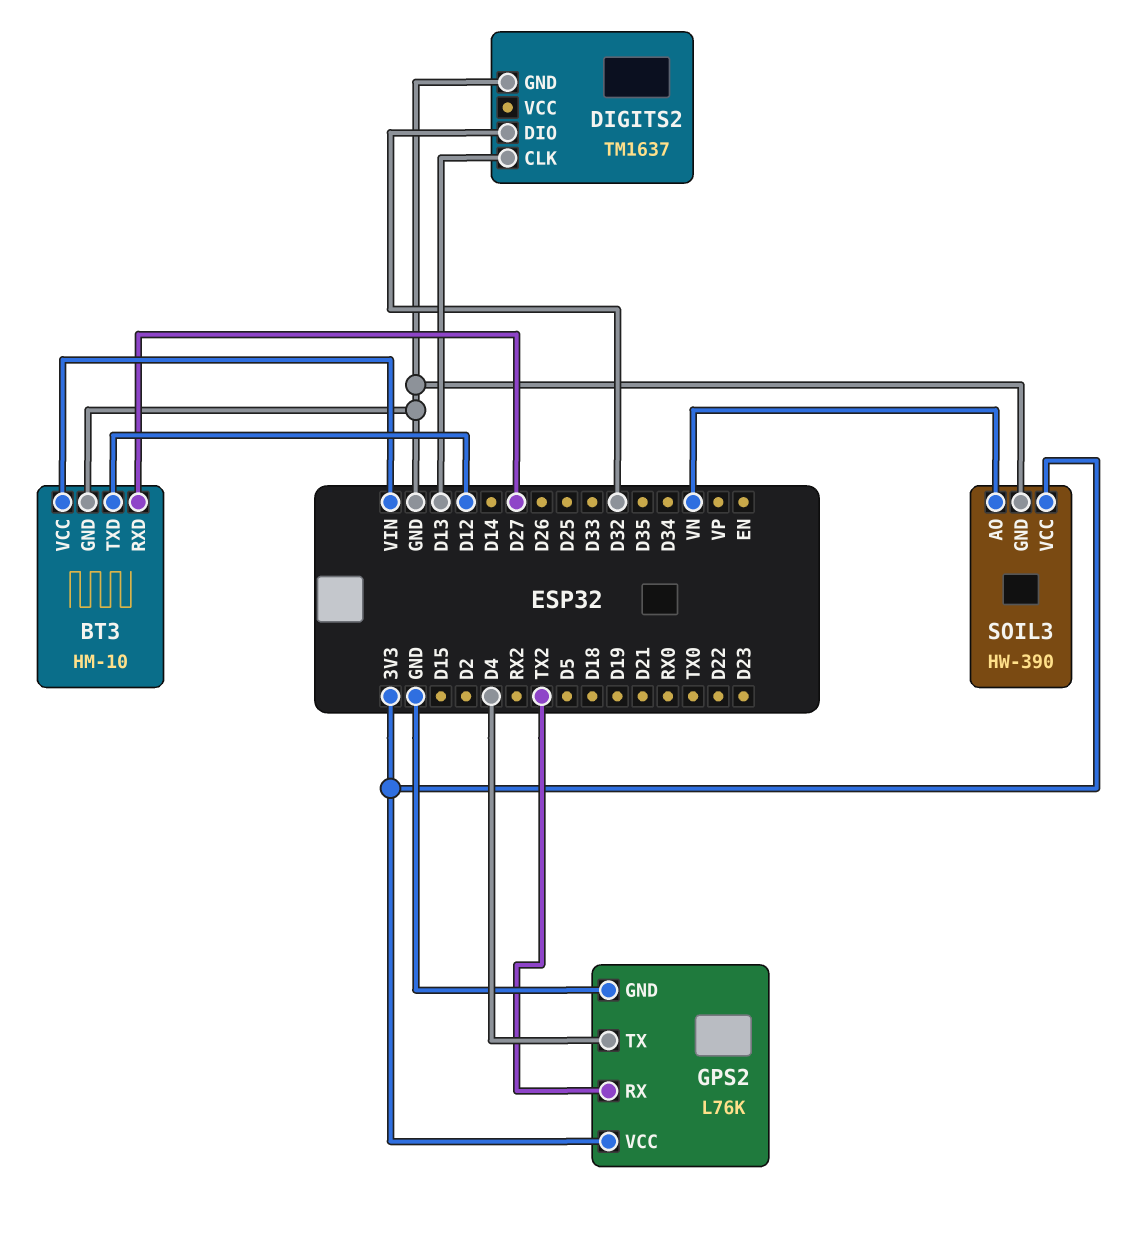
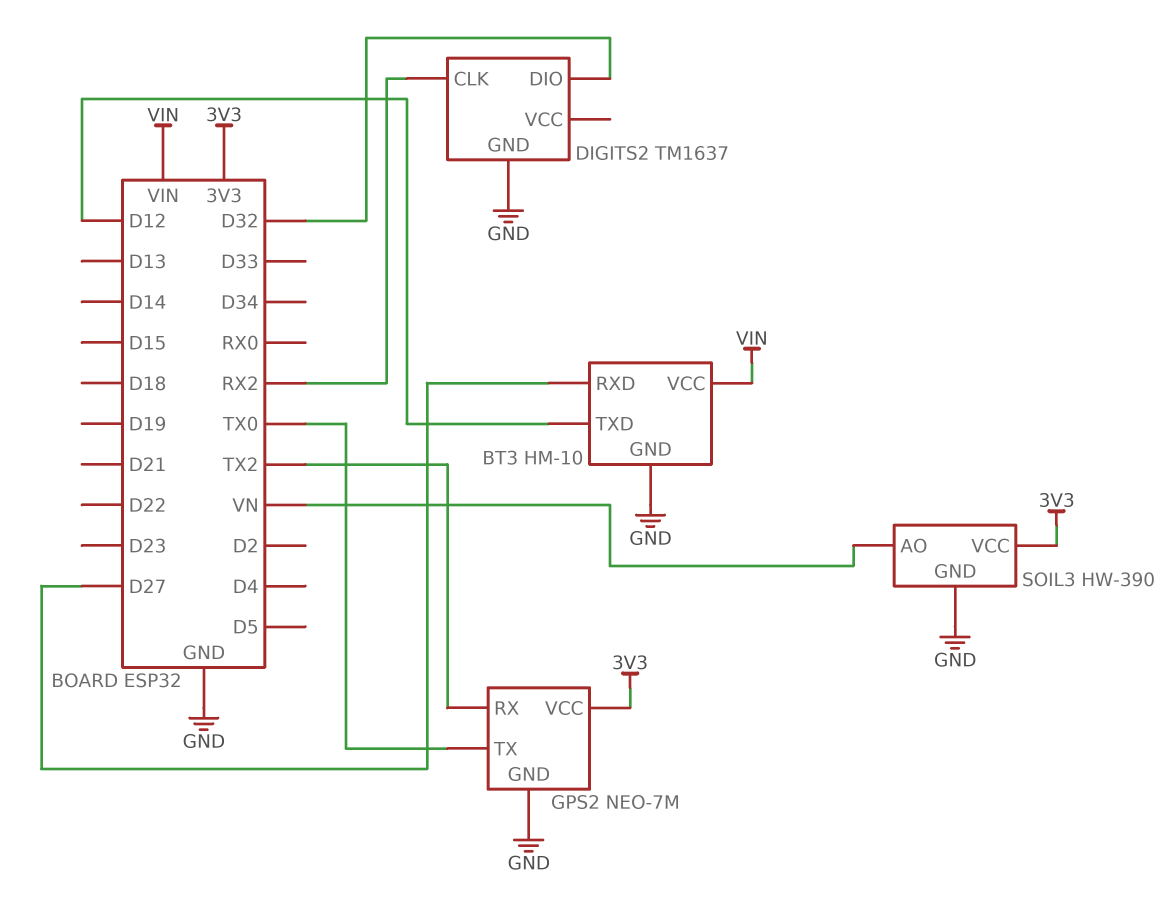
DIGITS2 pin CLK: D13 -> RX2
GPS2: L76K -> NEO-7M
GPS2 pin TX: D4 -> TX0

